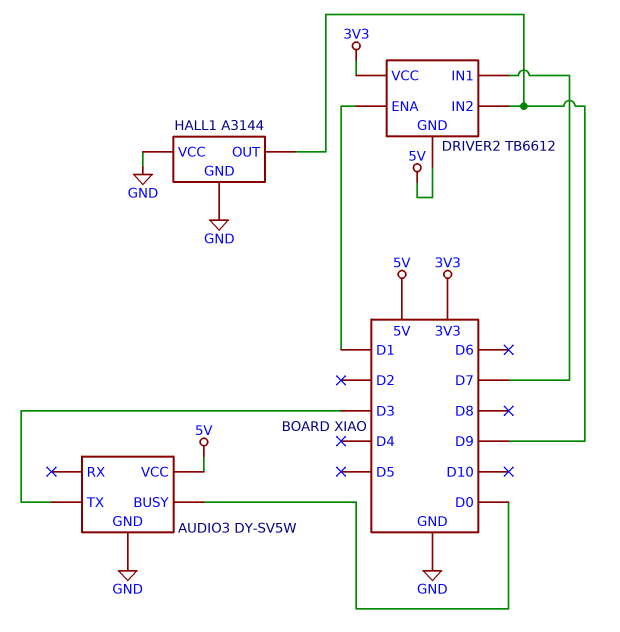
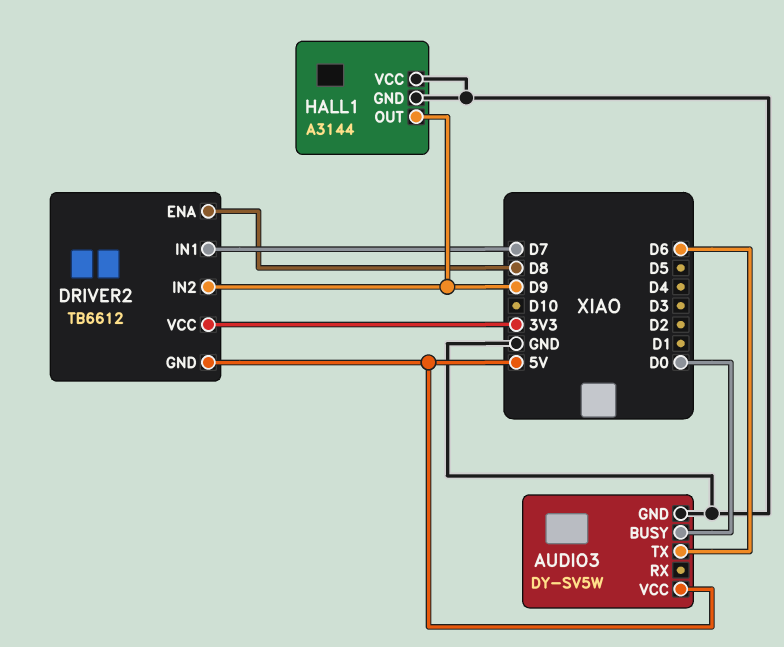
AUDIO3 pin TX: D3 -> D6
DRIVER2 pin ENA: D1 -> D8

